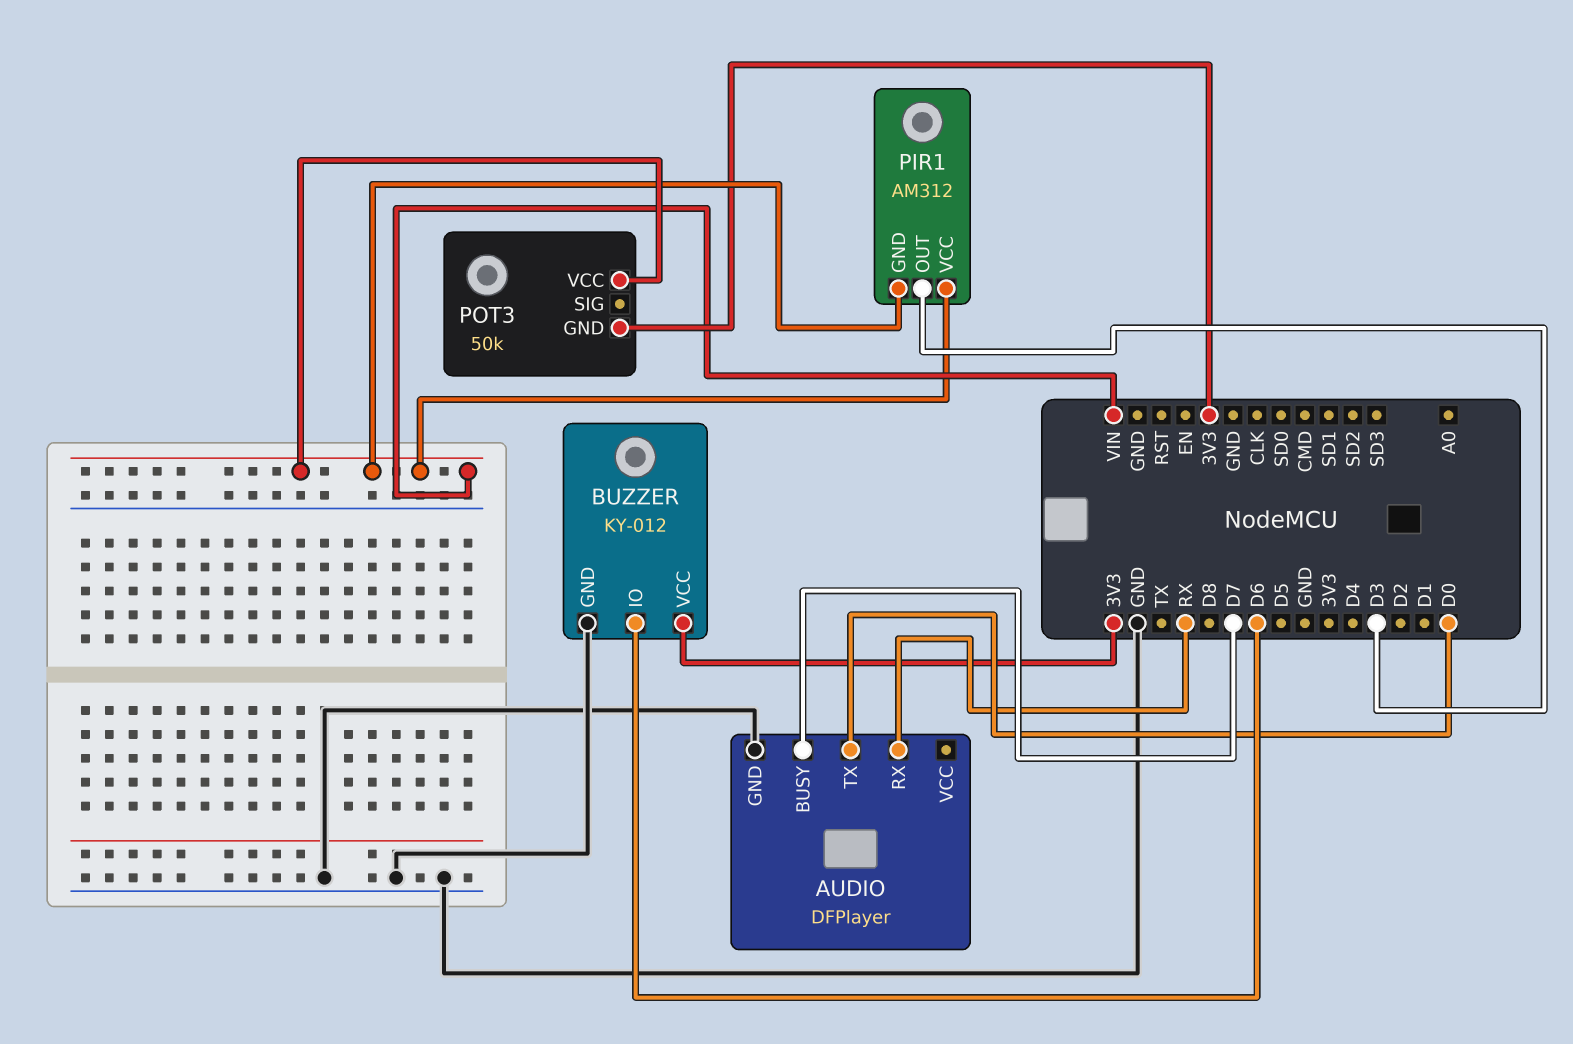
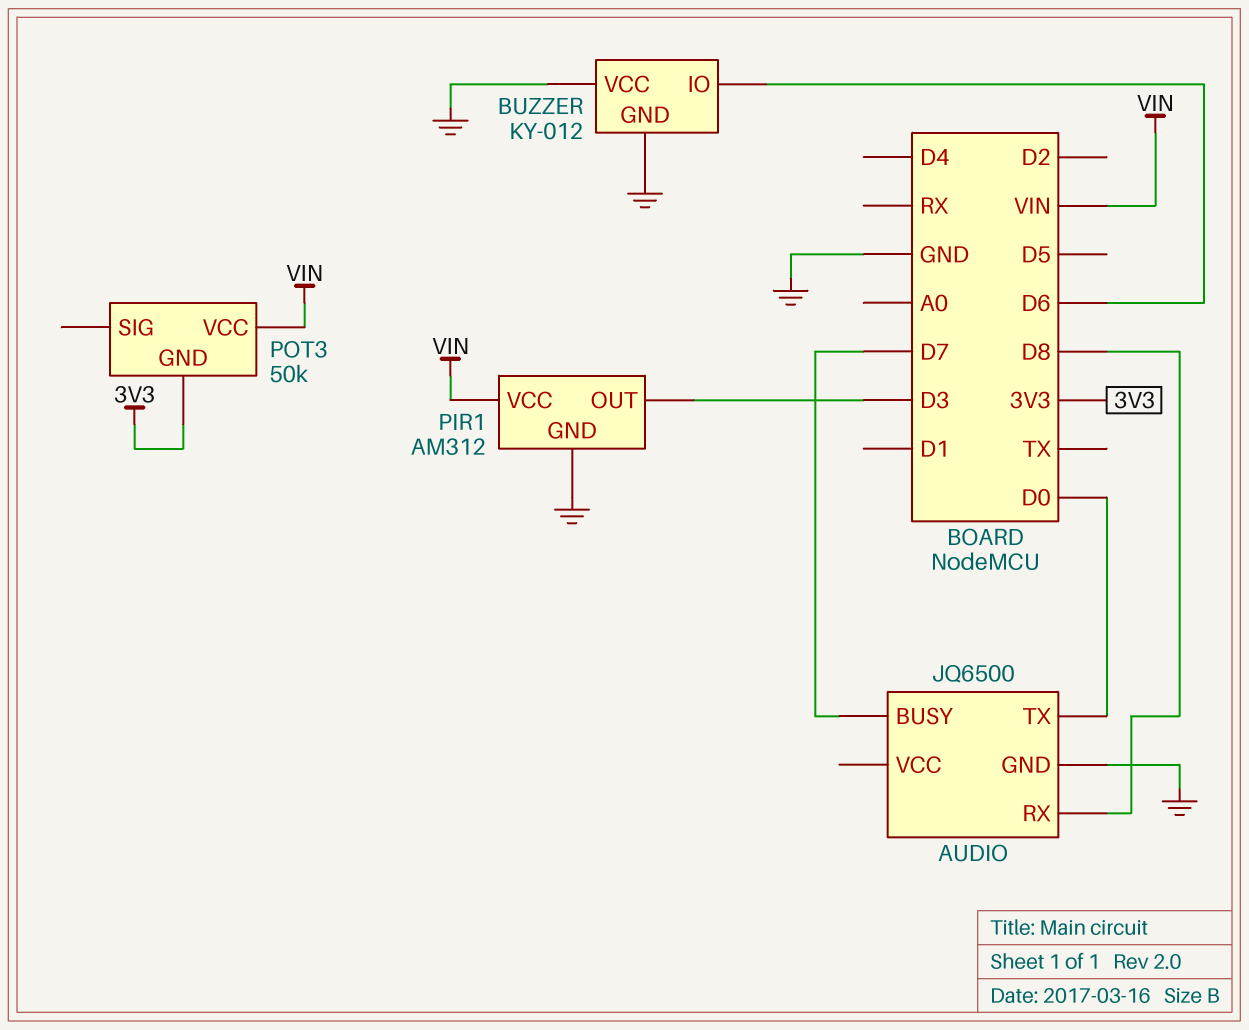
AUDIO: DFPlayer -> JQ6500
AUDIO pin RX: RX -> D8
BUZZER pin VCC: 3V3 -> GND
PIR1 pin GND: VIN -> GND

